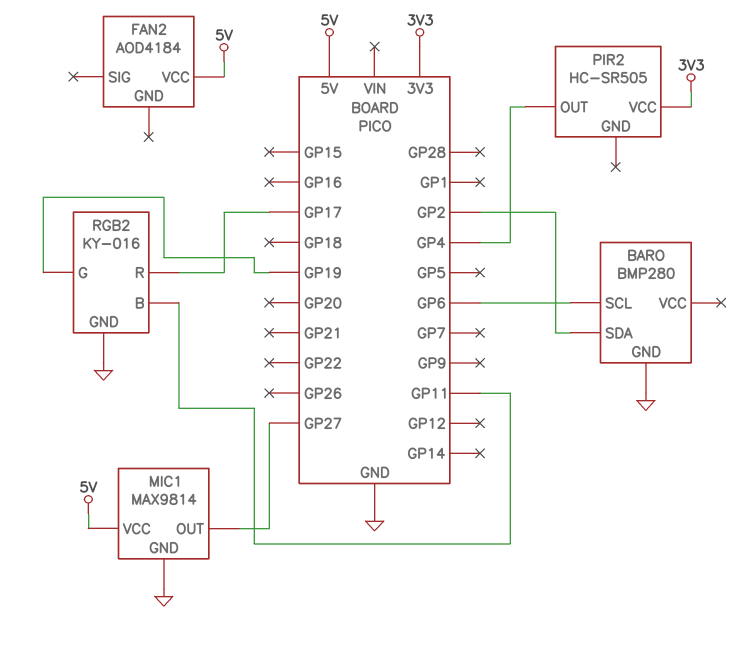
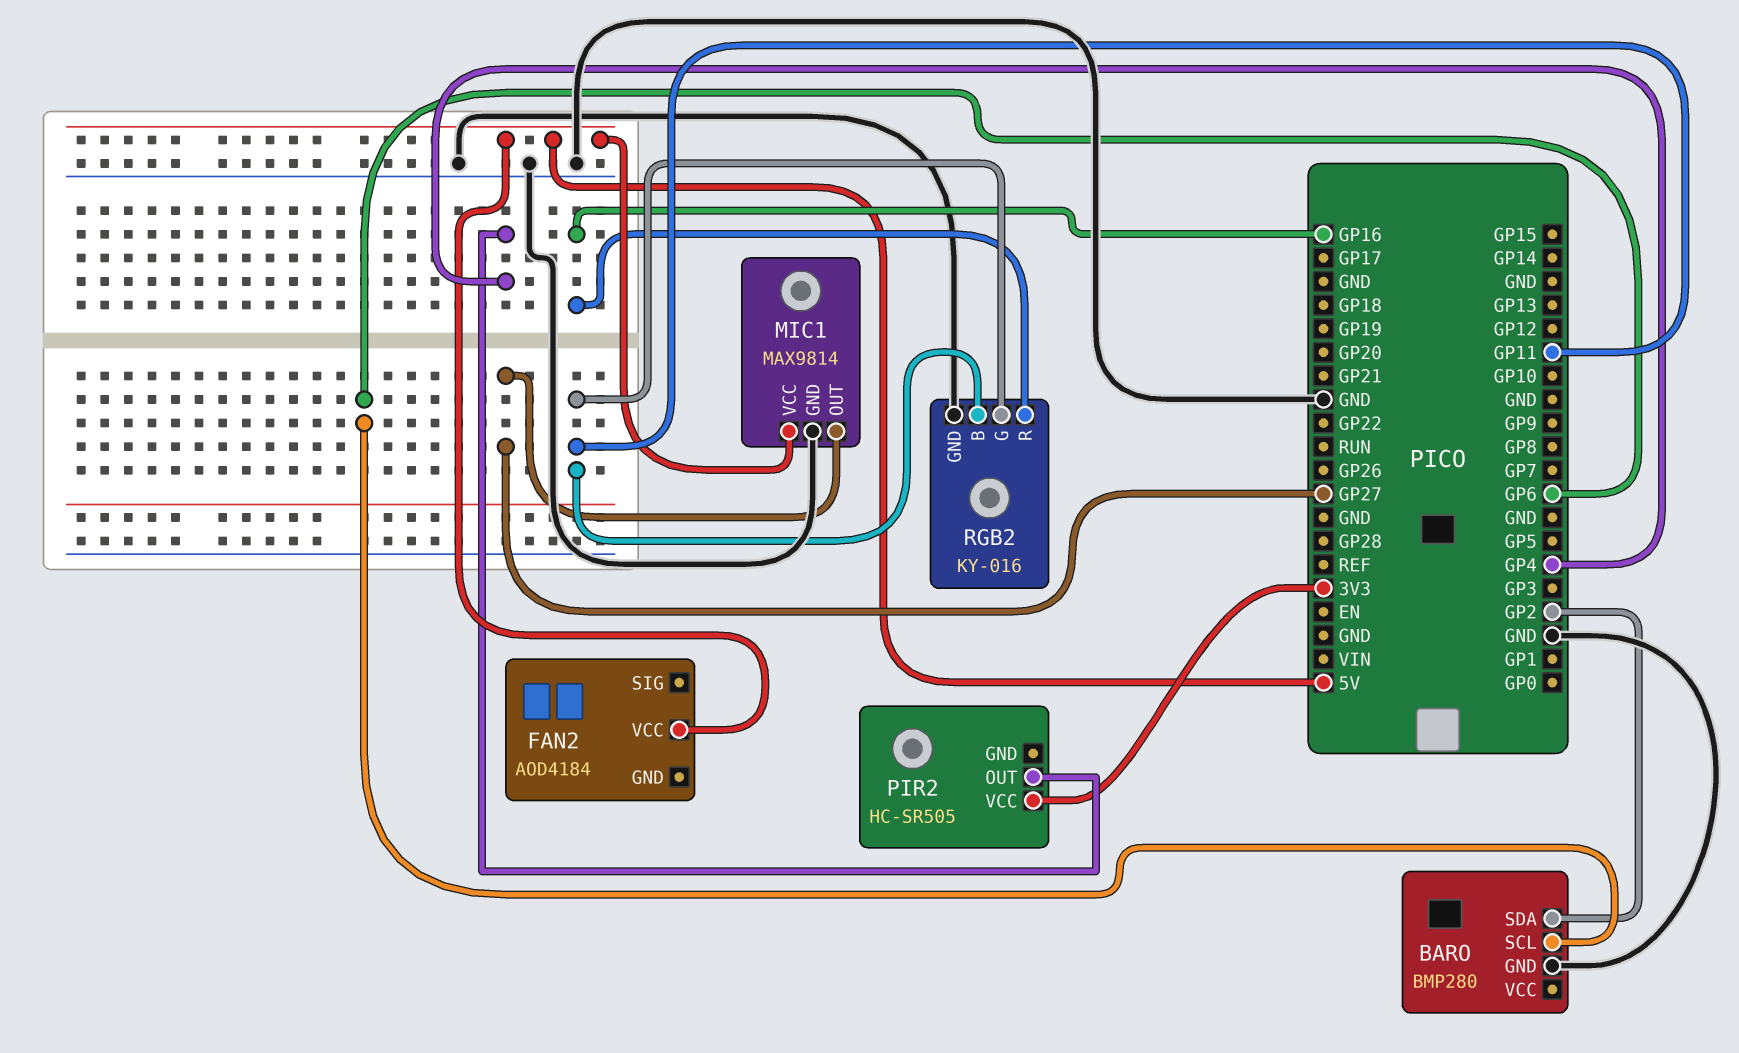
RGB2 pin G: GP19 -> GP11
RGB2 pin R: GP17 -> GP16

